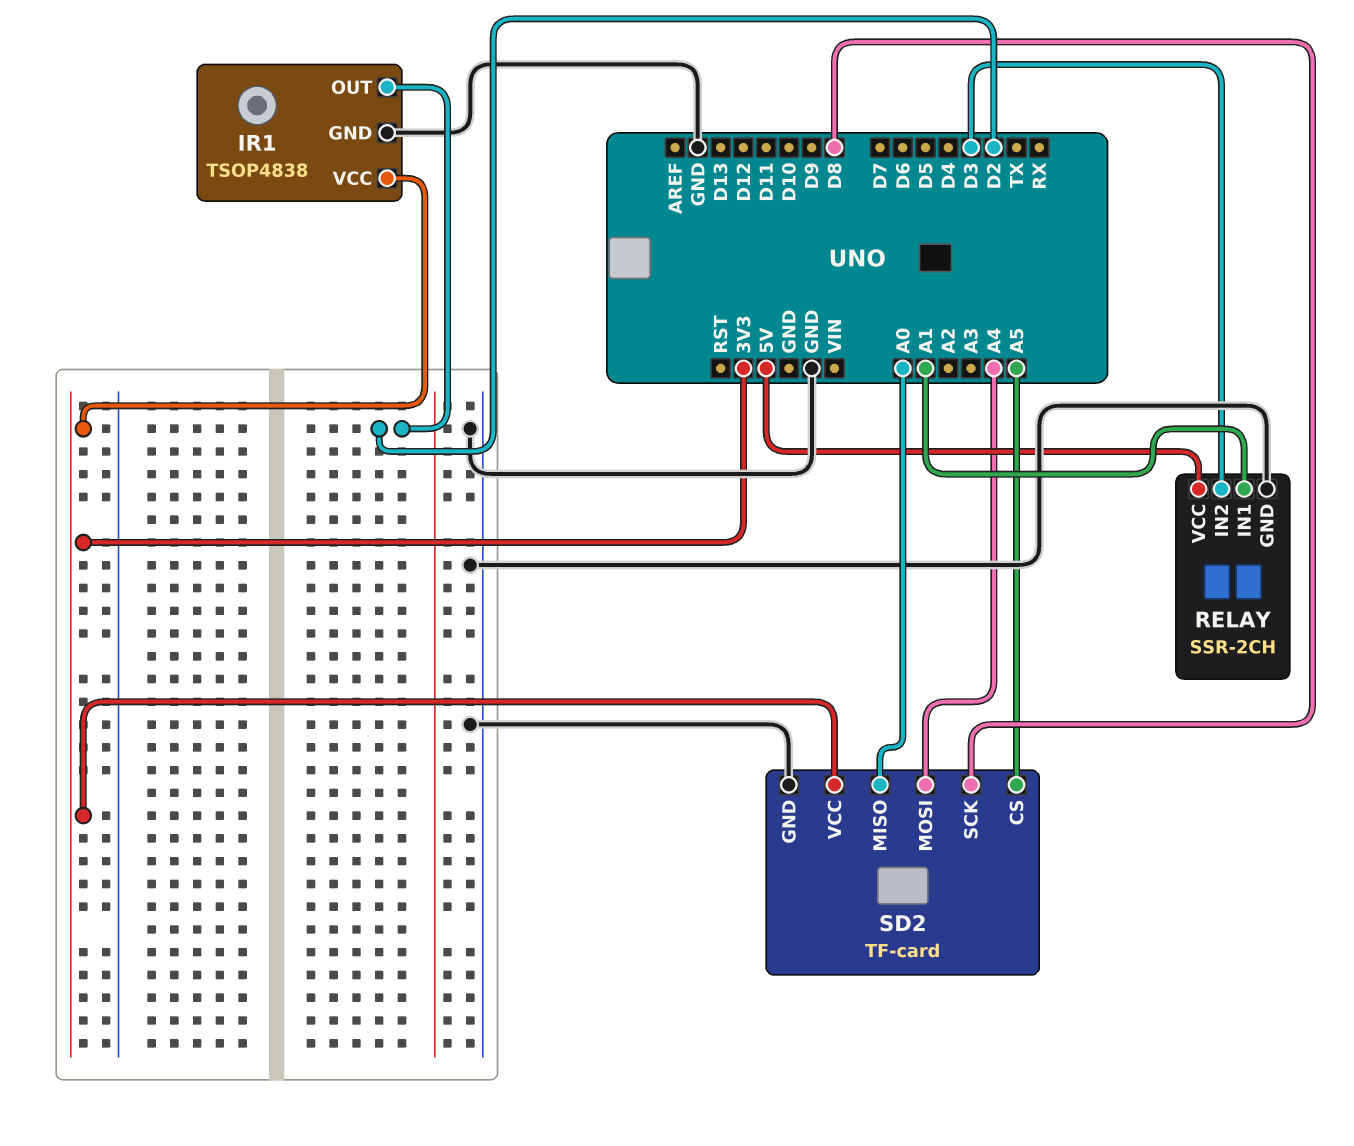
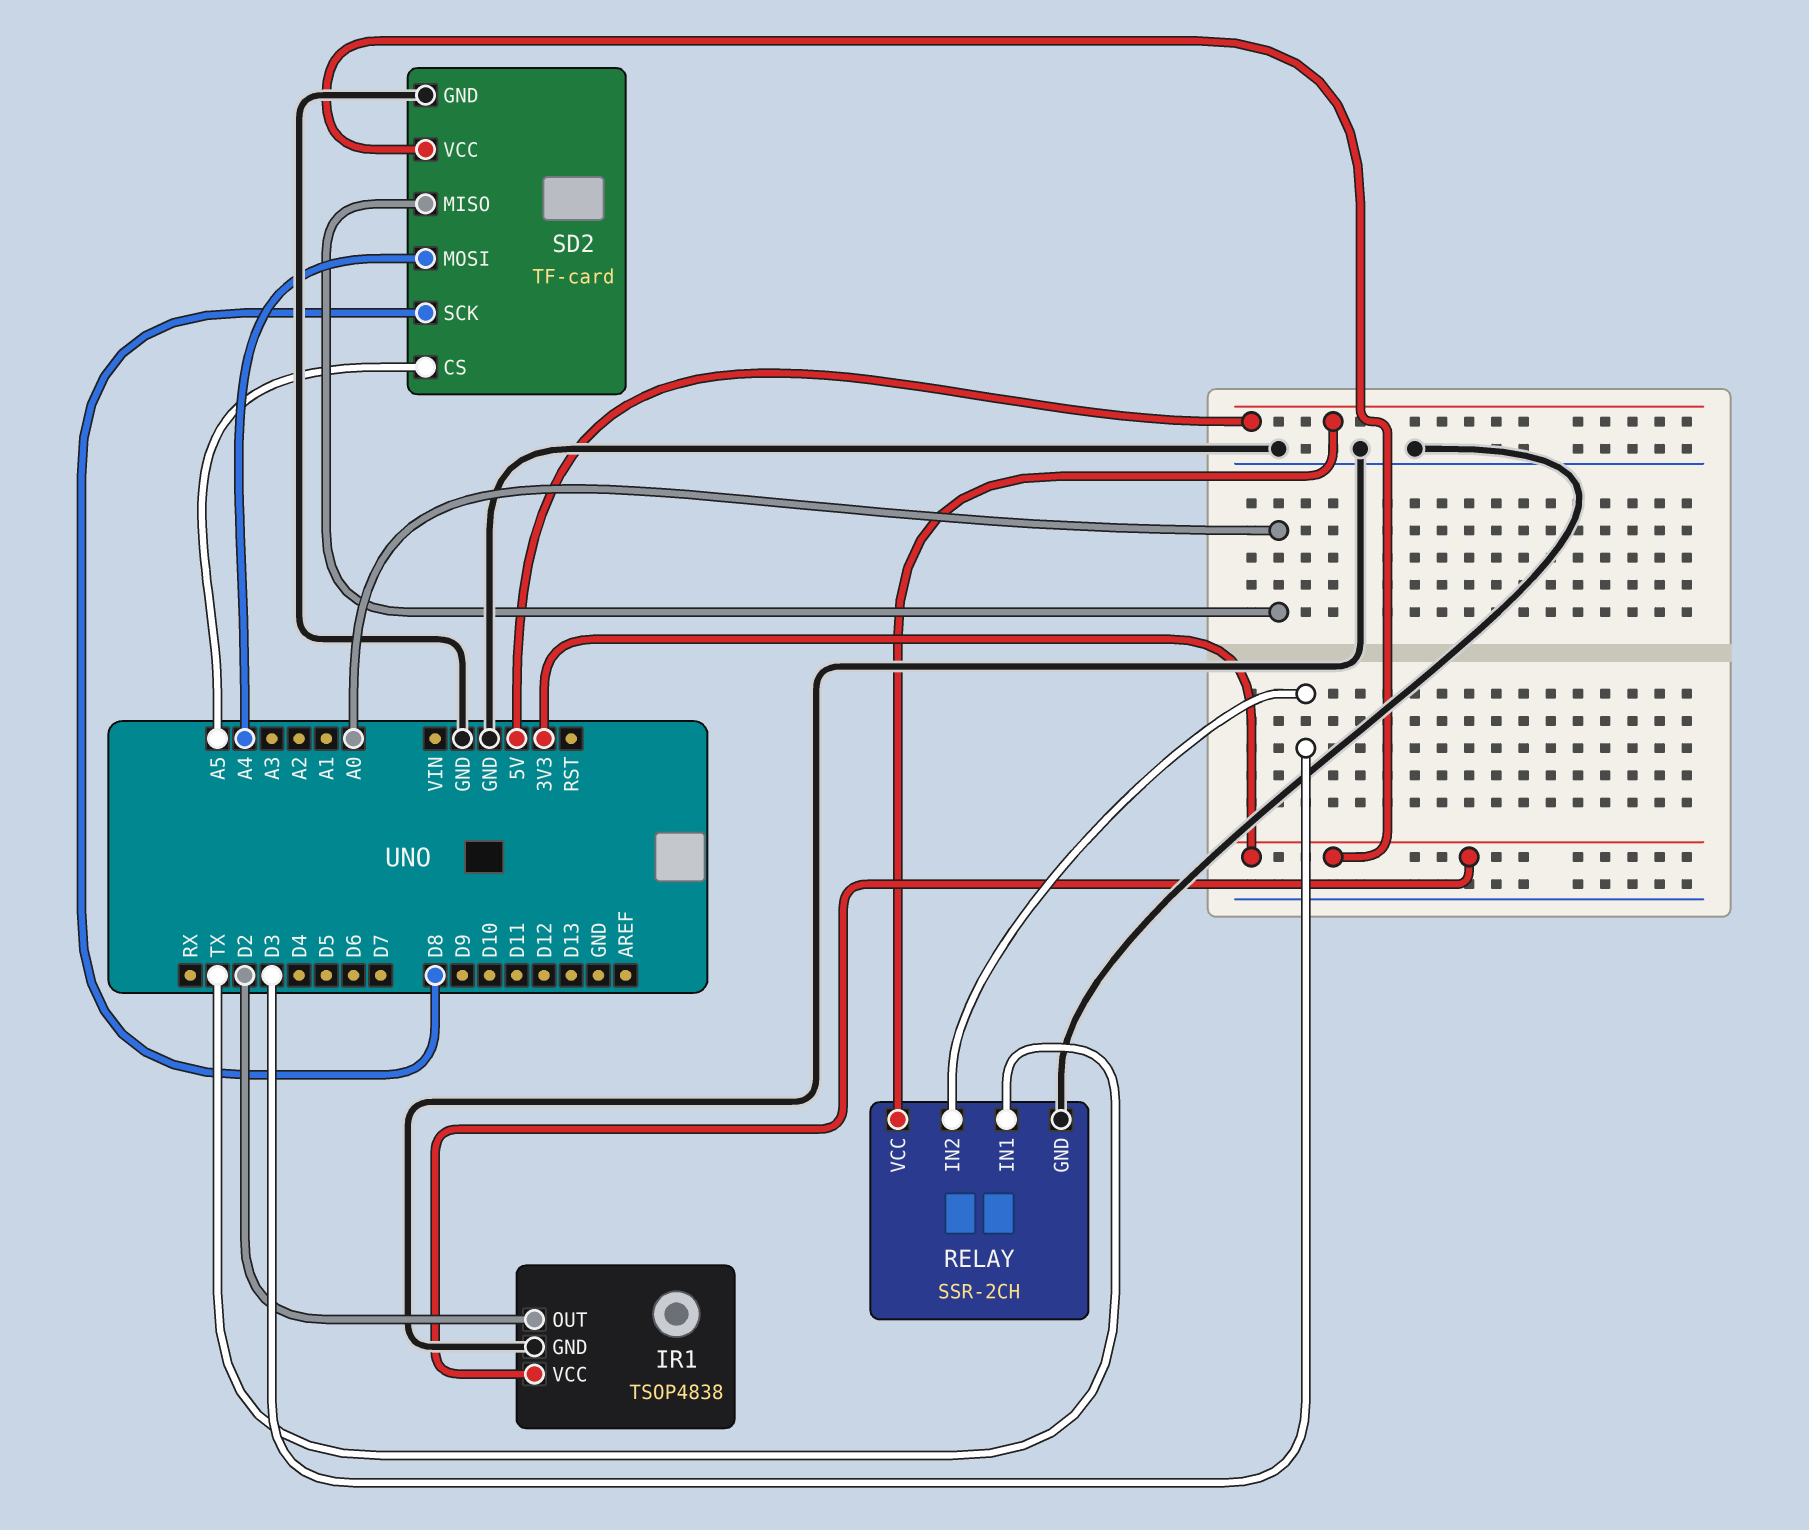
RELAY pin IN1: A1 -> TX

